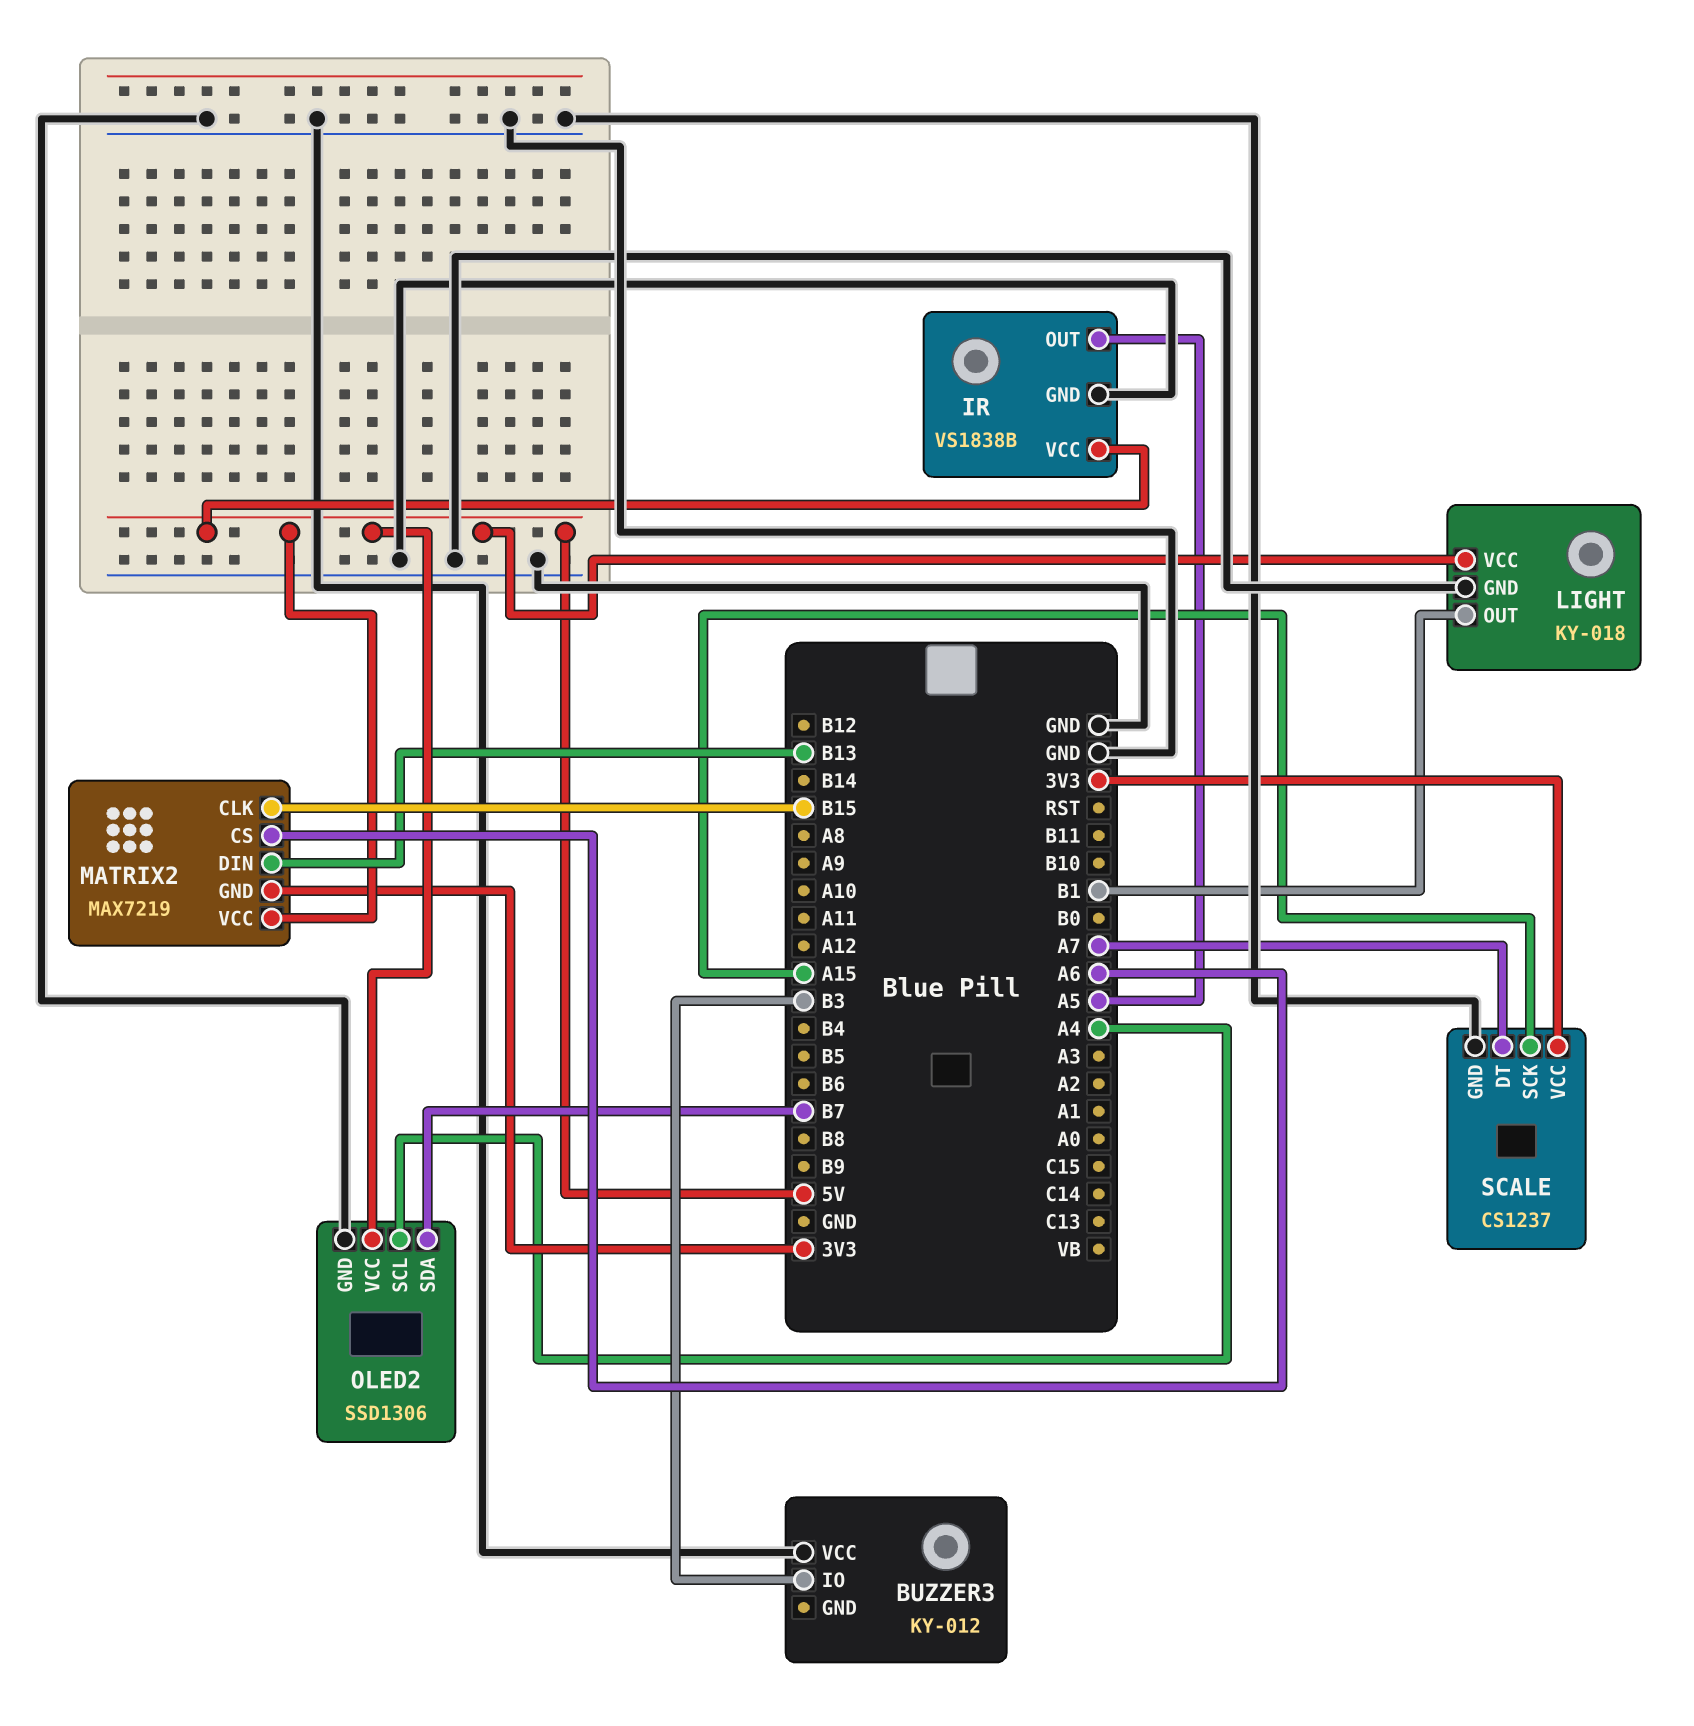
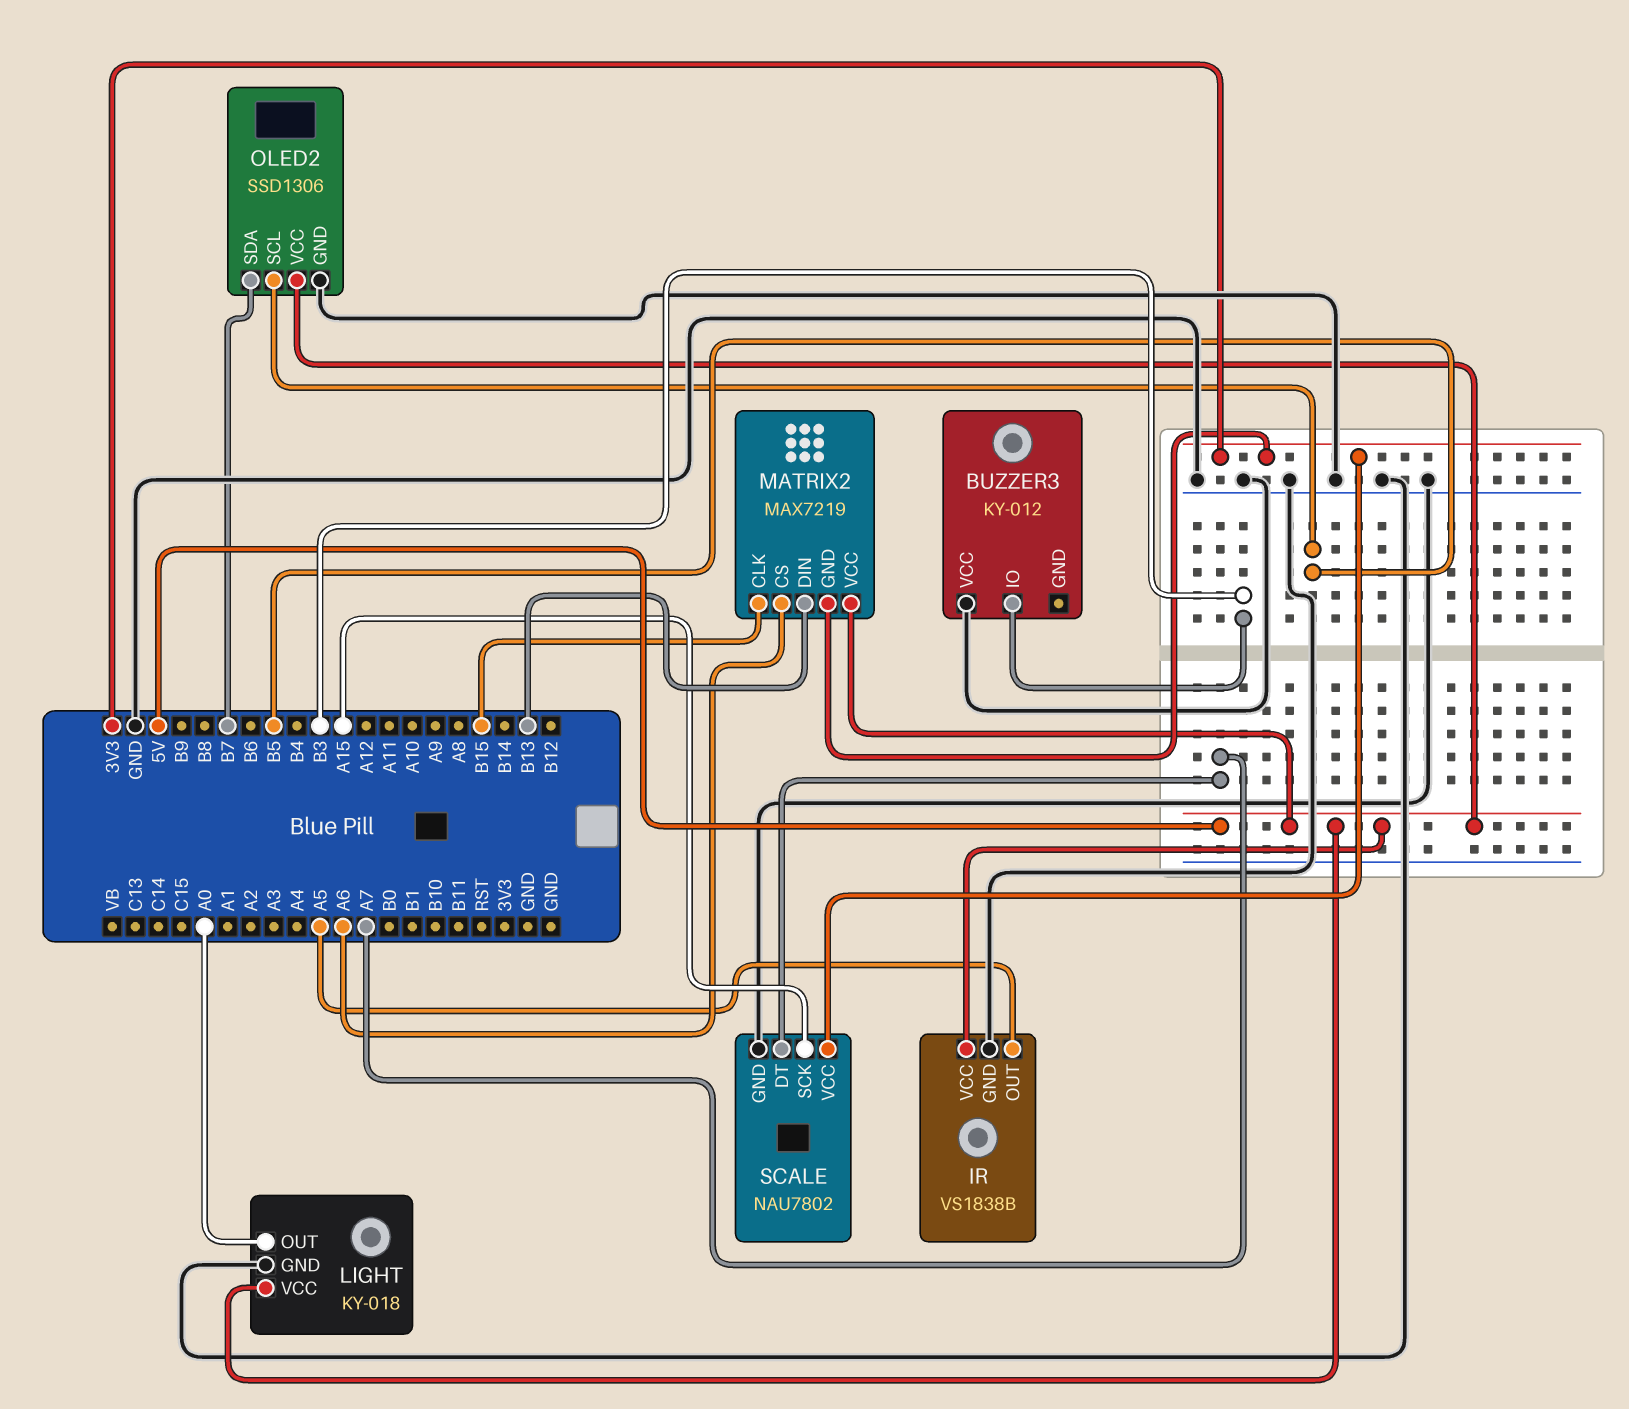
LIGHT pin OUT: B1 -> A0
OLED2 pin SCL: A4 -> B5
SCALE: CS1237 -> NAU7802

